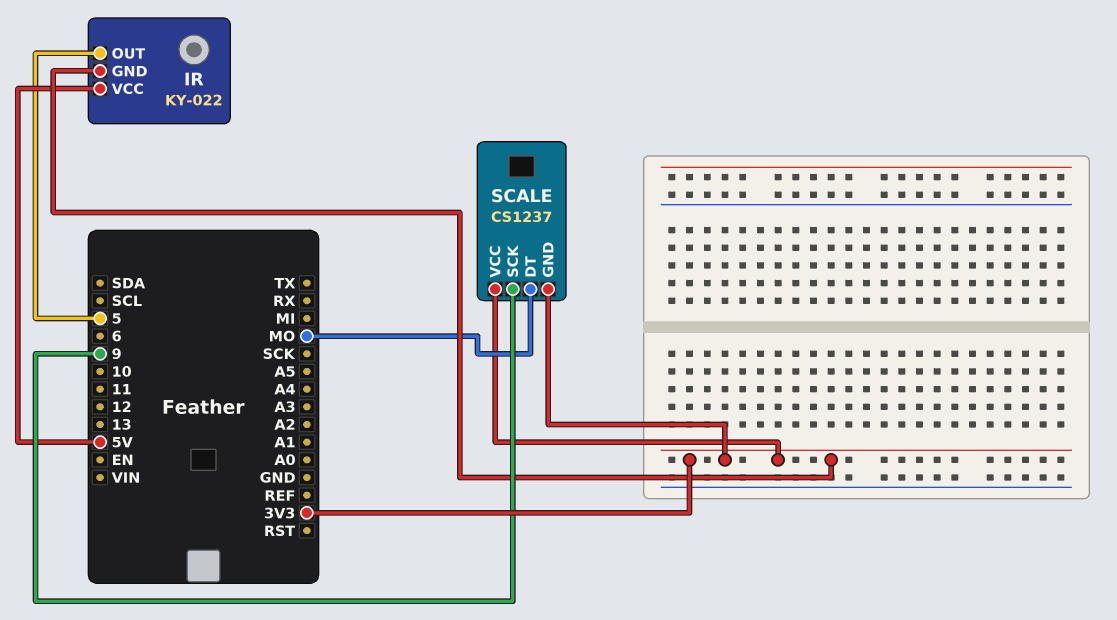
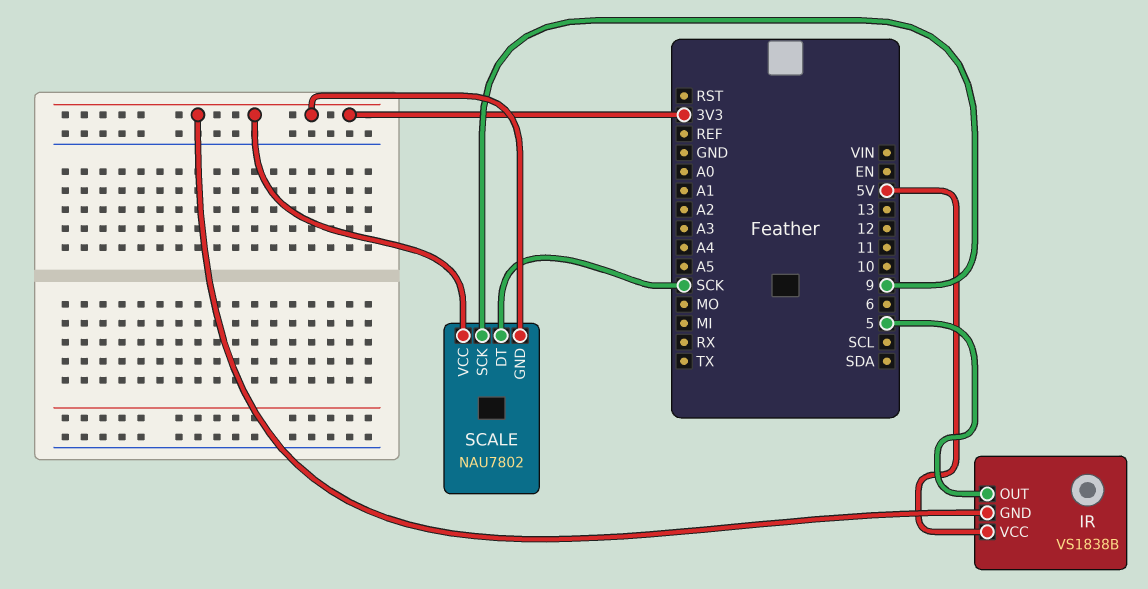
IR: KY-022 -> VS1838B
SCALE: CS1237 -> NAU7802
SCALE pin DT: MO -> SCK

